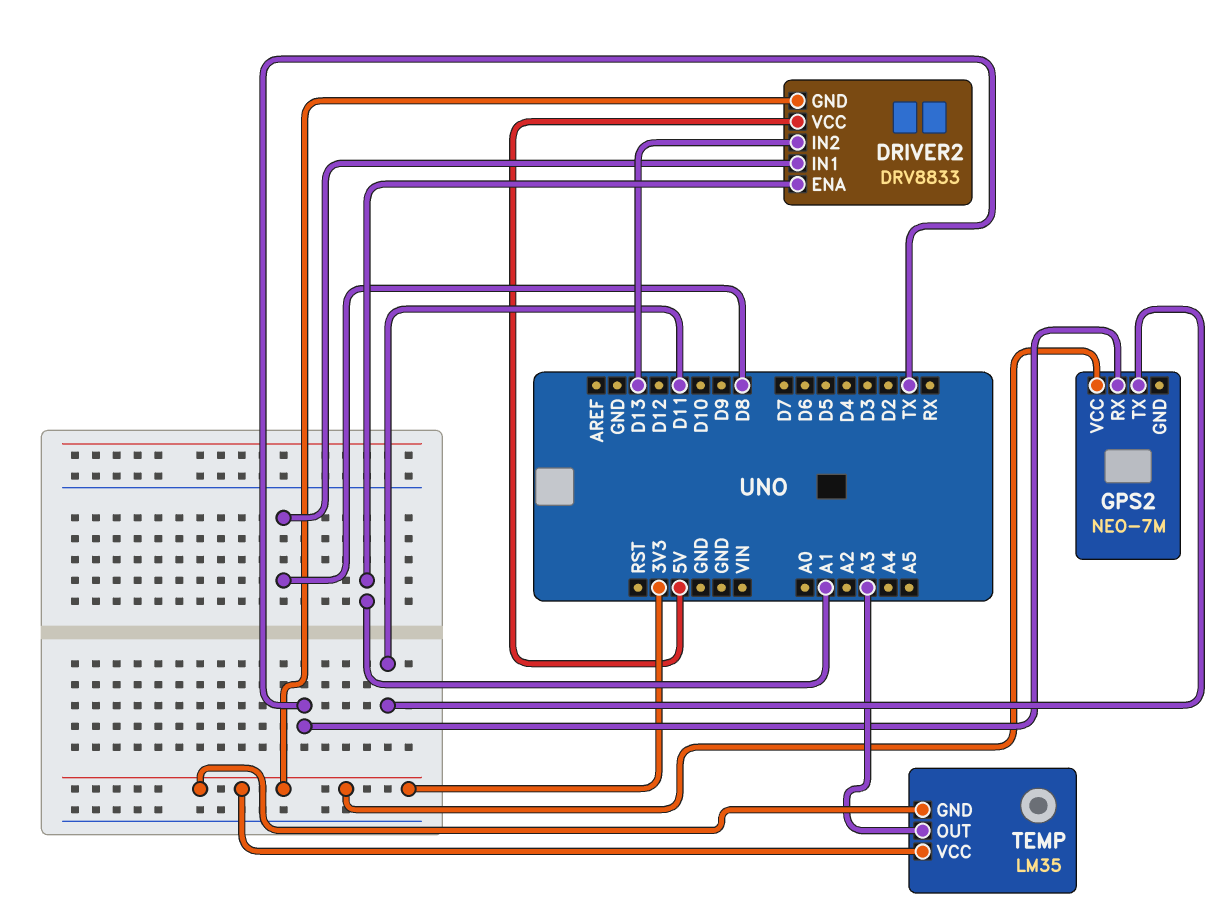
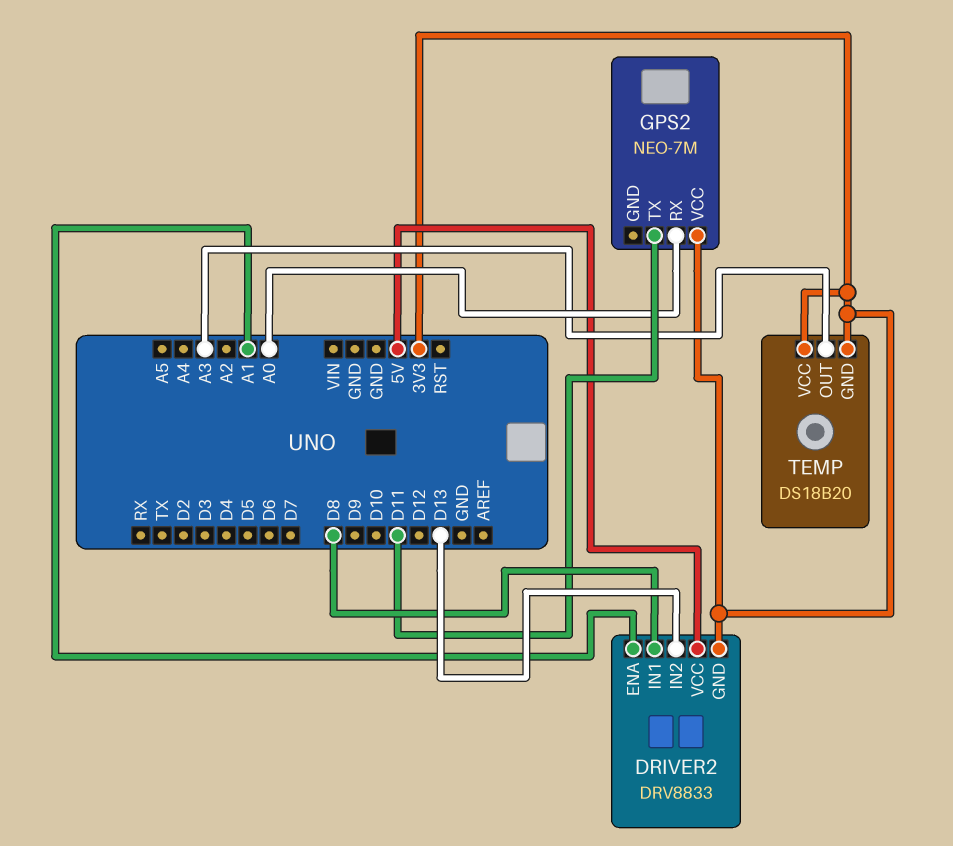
GPS2 pin RX: TX -> A0
TEMP: LM35 -> DS18B20

